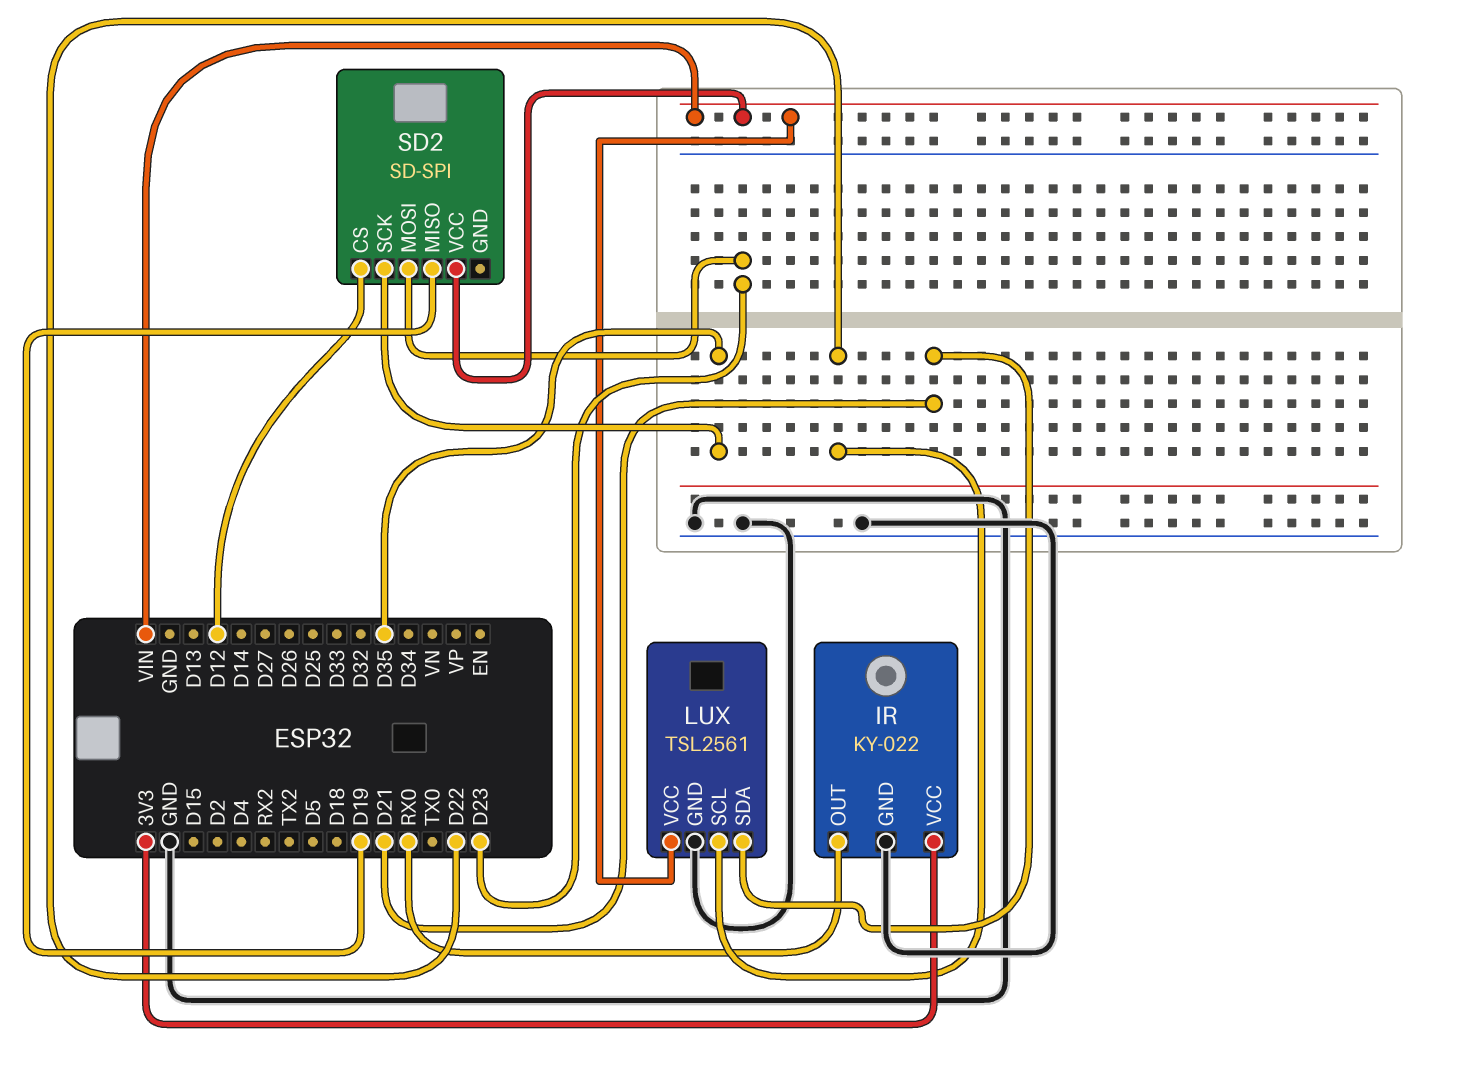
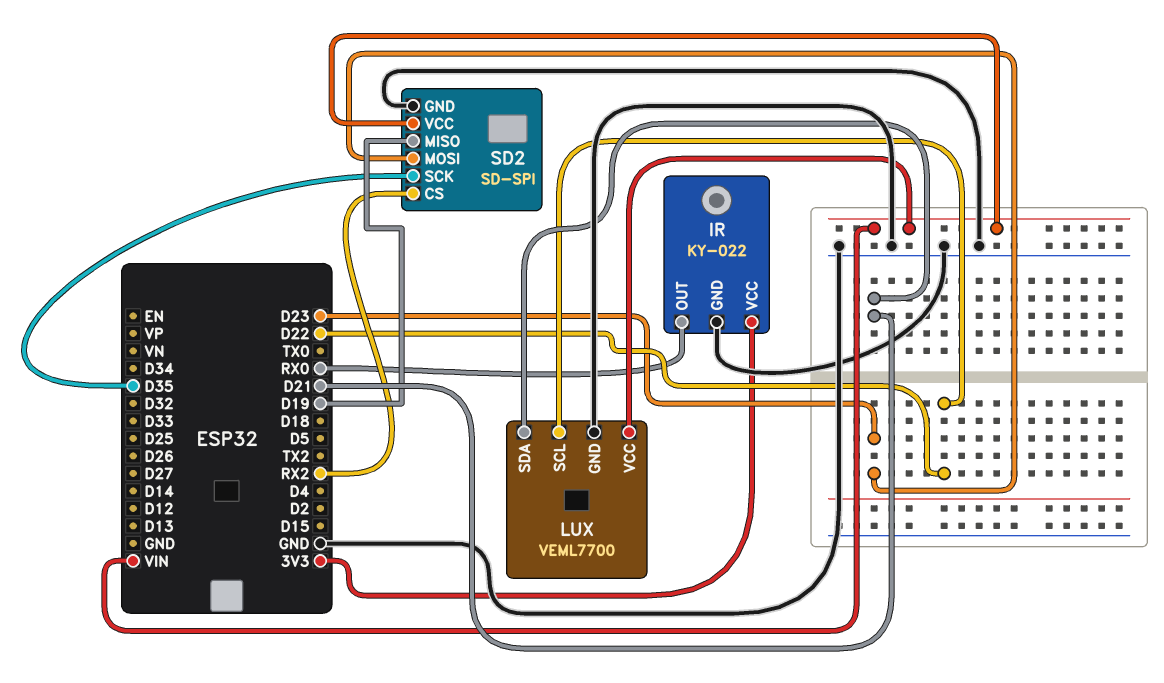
LUX: TSL2561 -> VEML7700
SD2 pin CS: D12 -> RX2
SD2 pin GND: none -> GND

